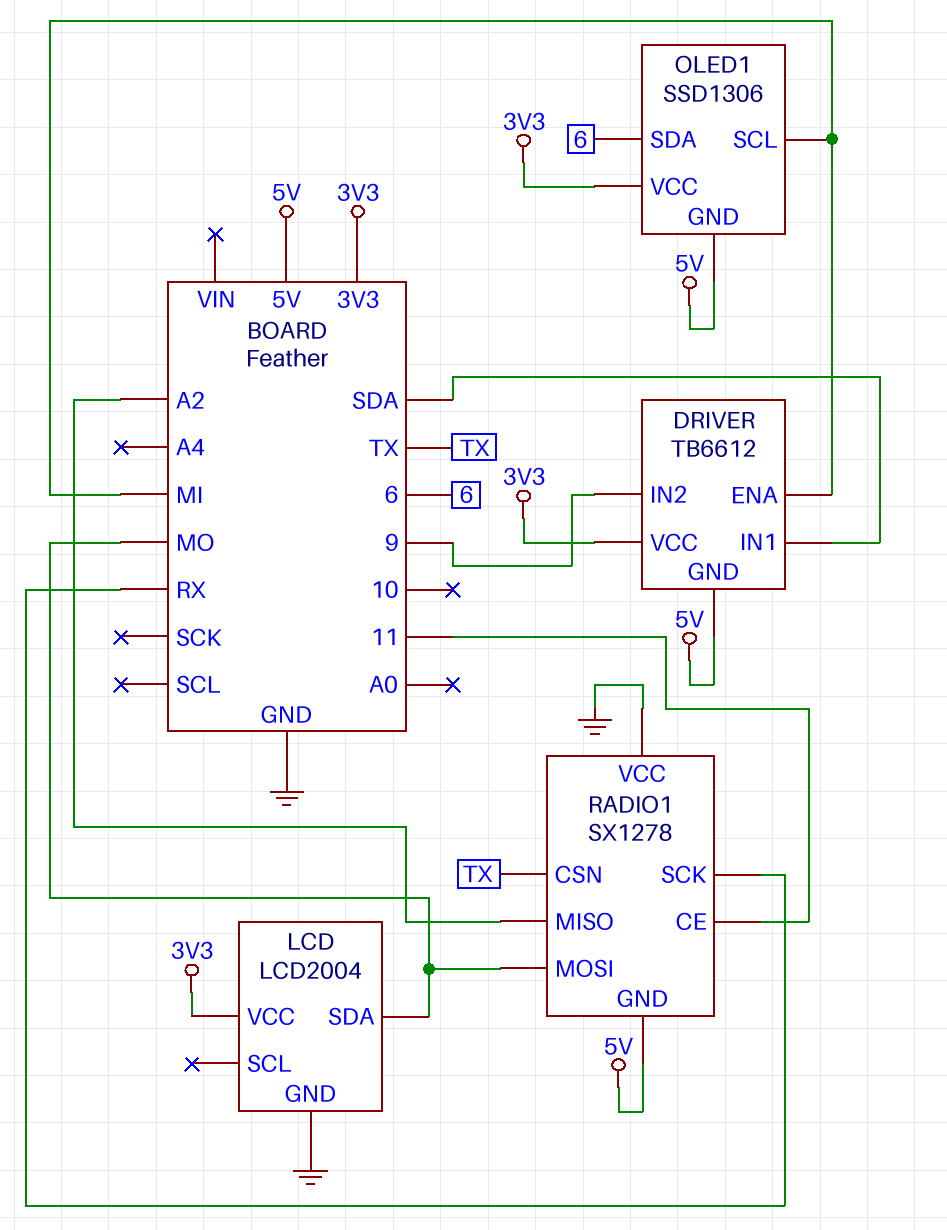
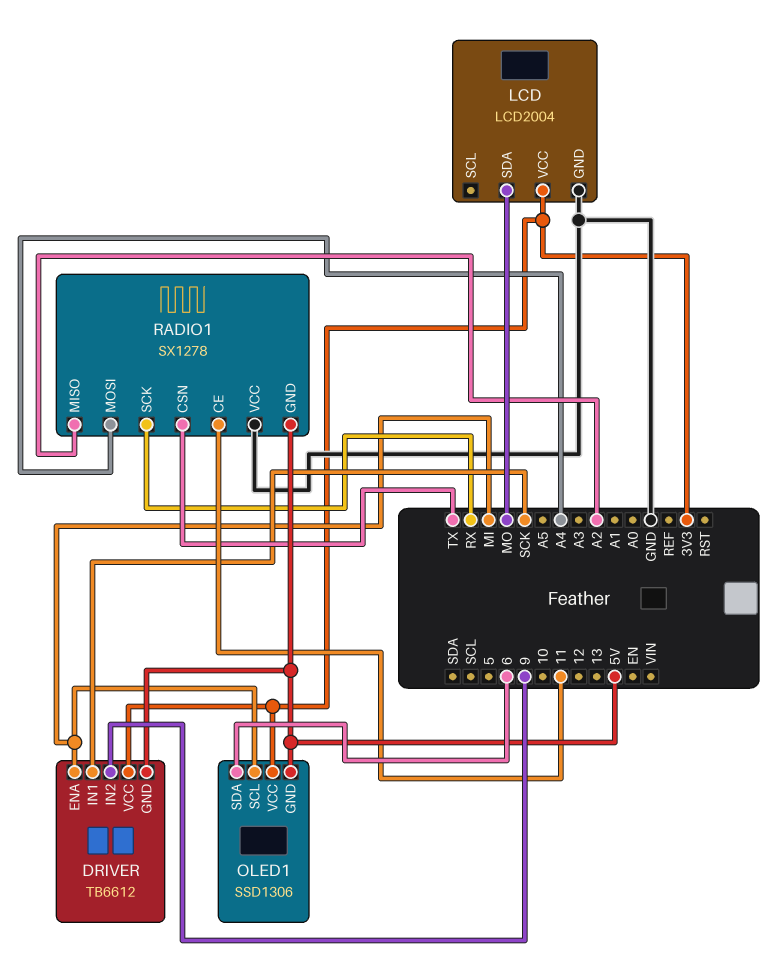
DRIVER pin IN1: SDA -> SCK
RADIO1 pin MOSI: MO -> A4

